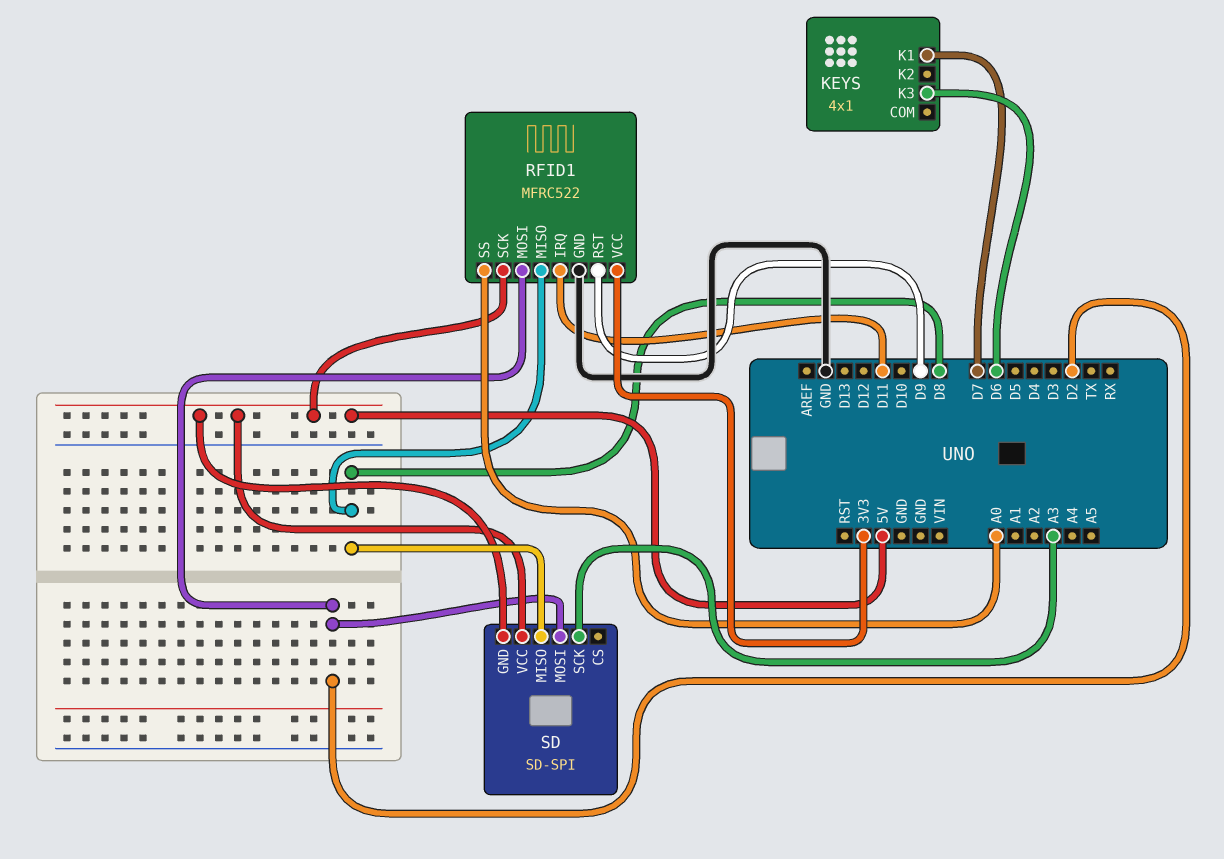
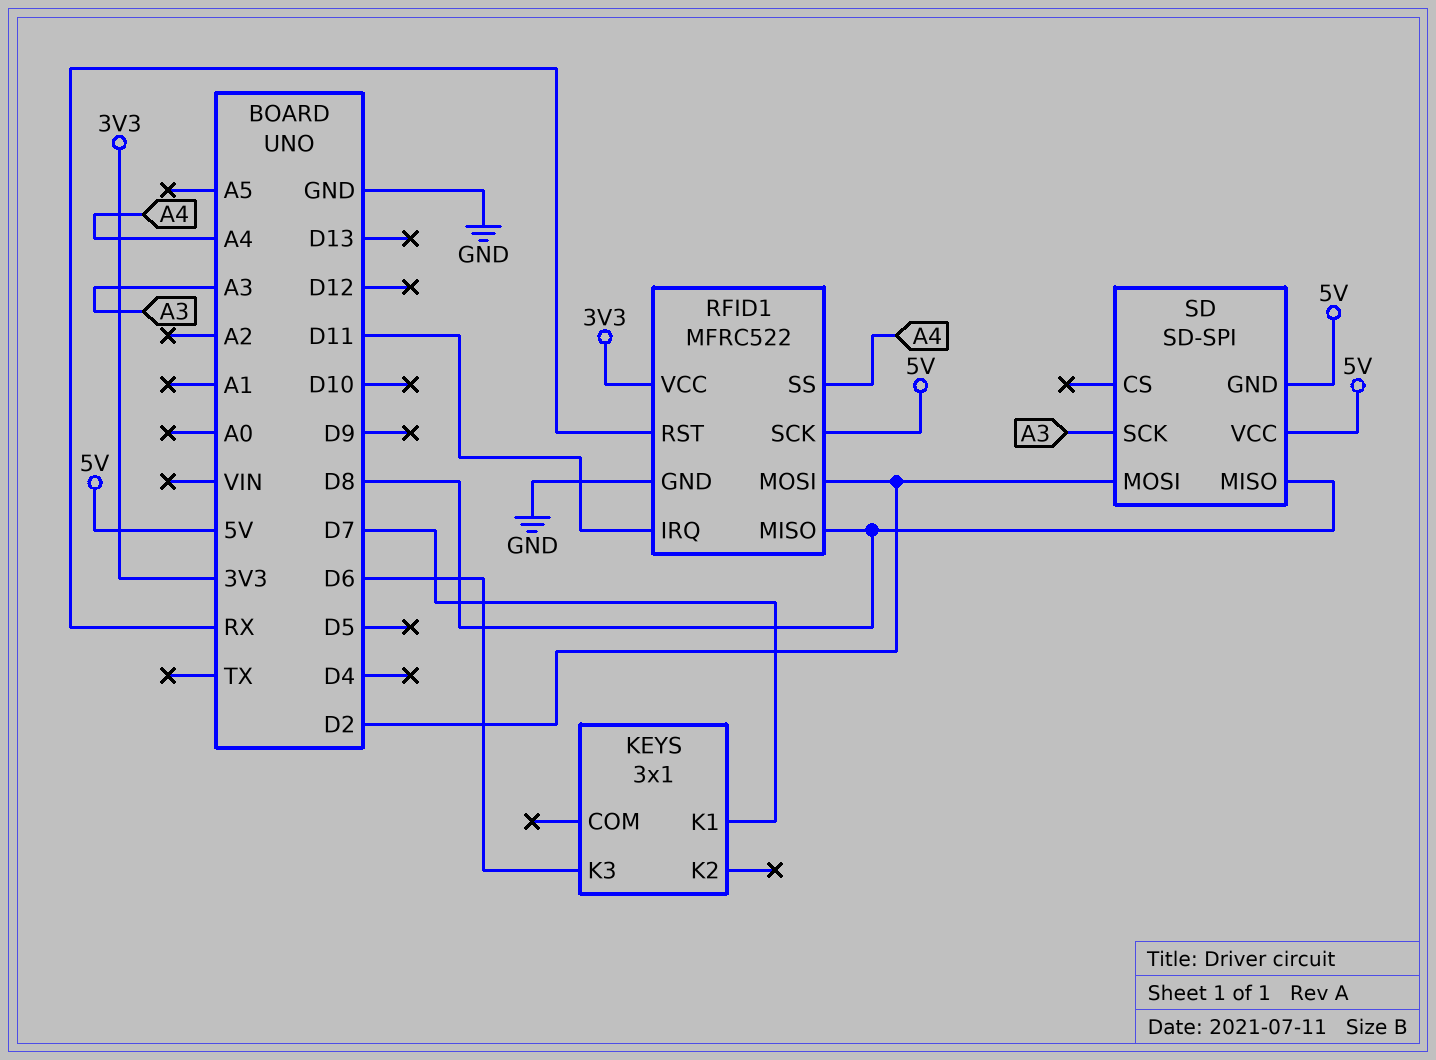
KEYS: 4x1 -> 3x1
RFID1 pin RST: D9 -> RX
RFID1 pin SS: A0 -> A4

